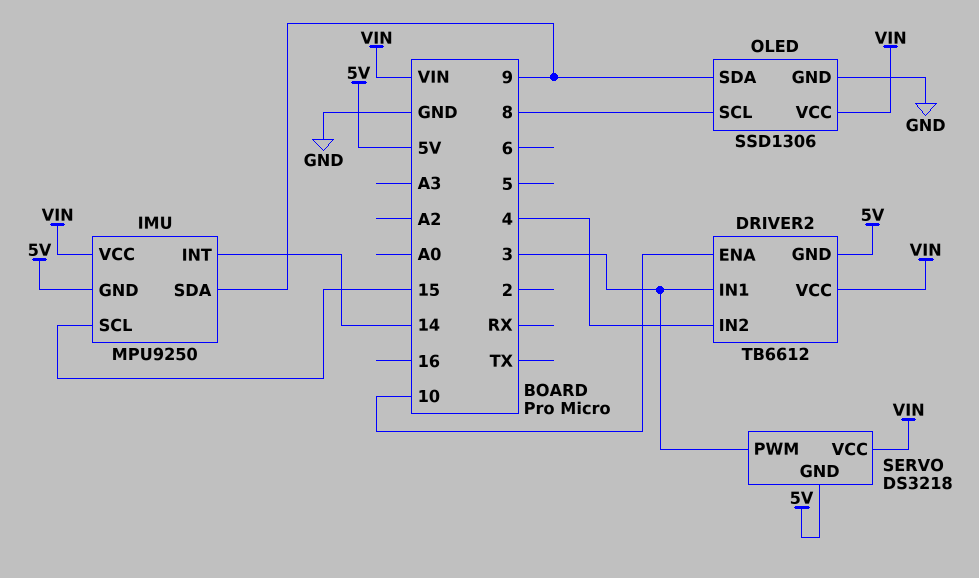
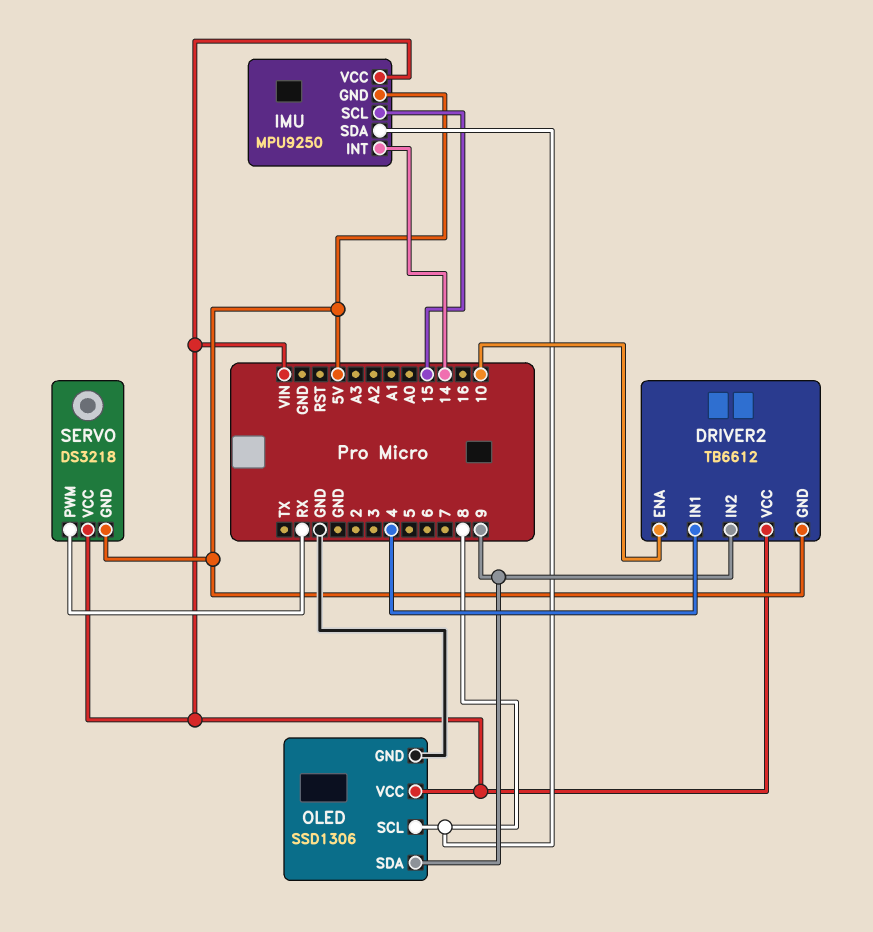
DRIVER2 pin IN1: 3 -> 4
DRIVER2 pin IN2: 4 -> 9
IMU pin SDA: 9 -> 8
SERVO pin PWM: 3 -> RX

